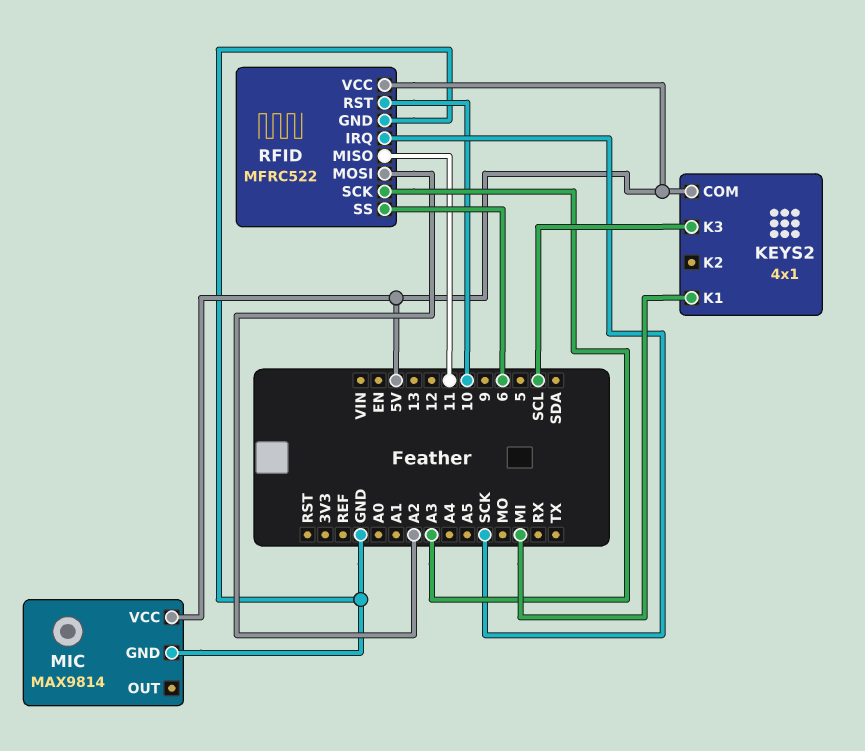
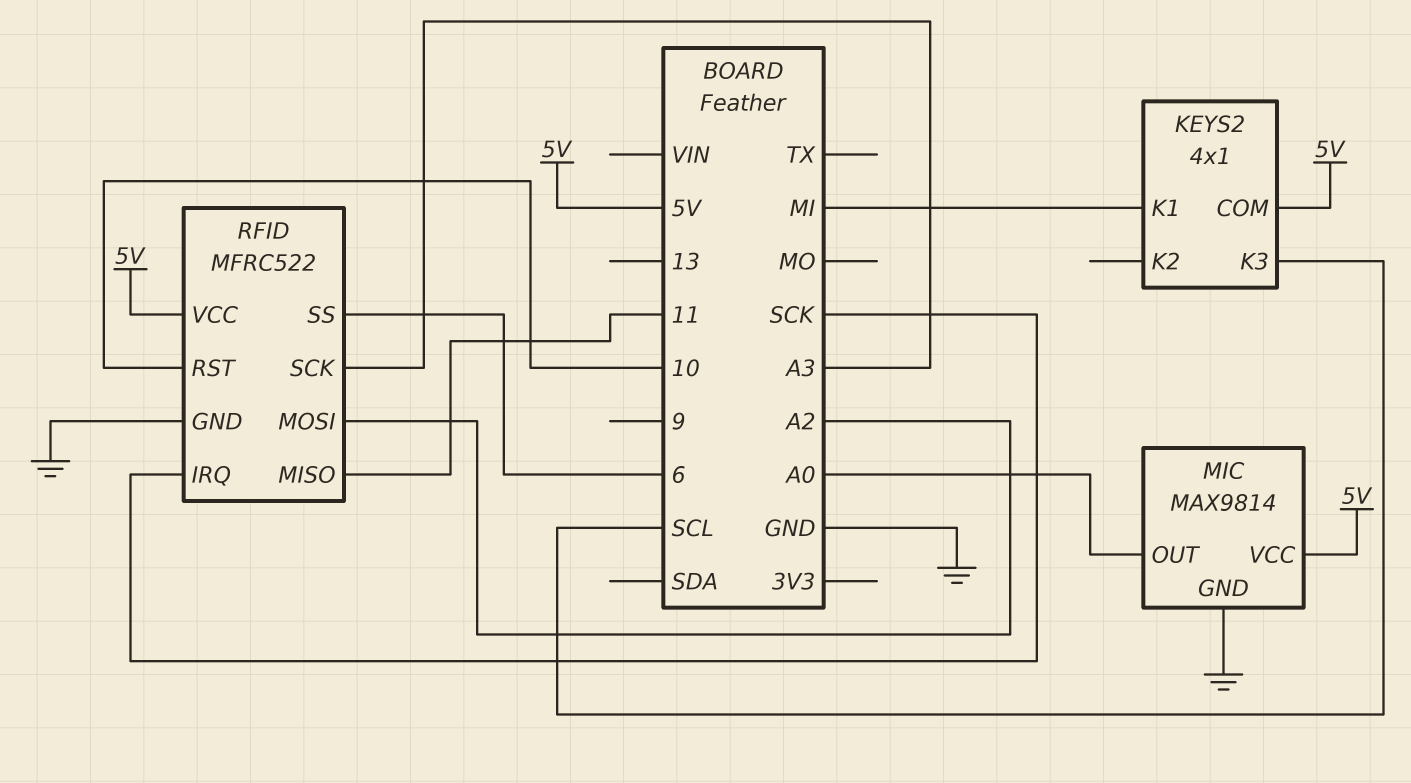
MIC pin OUT: none -> A0

